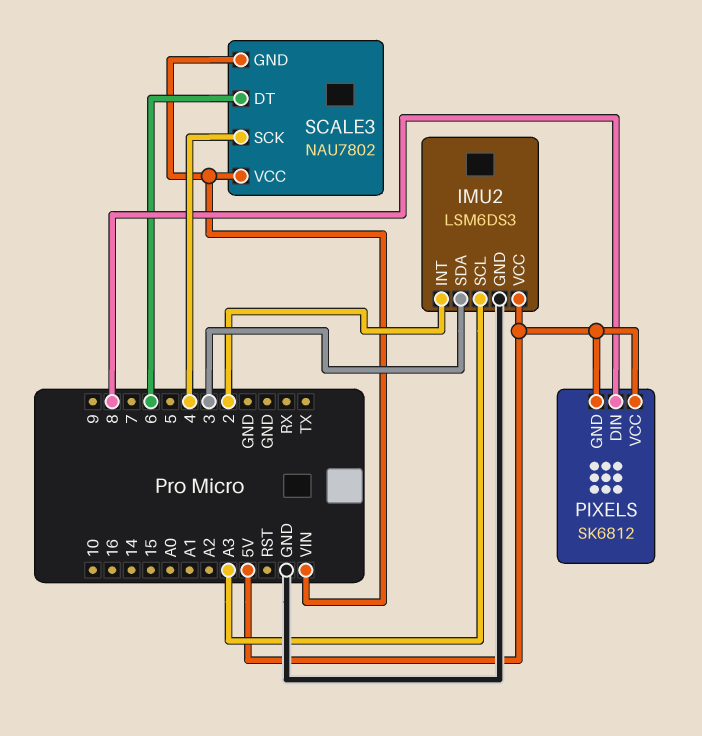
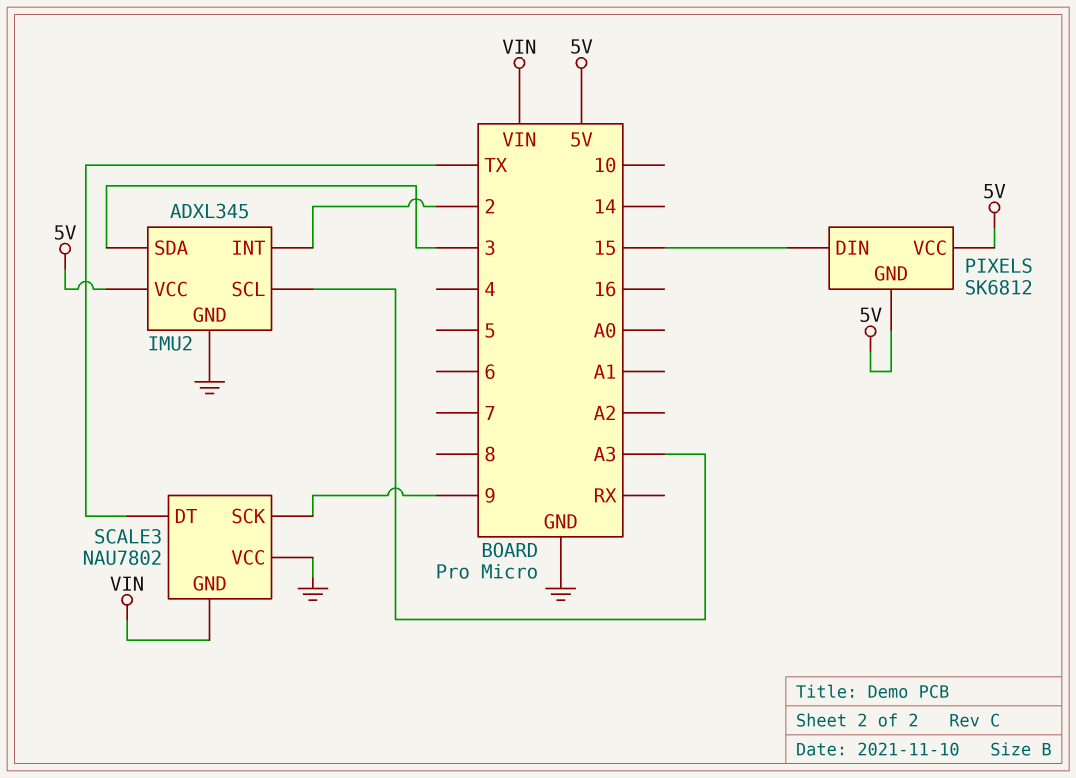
IMU2: LSM6DS3 -> ADXL345
PIXELS pin DIN: 8 -> 15
SCALE3 pin DT: 6 -> TX
SCALE3 pin SCK: 4 -> 9
SCALE3 pin VCC: VIN -> GND

